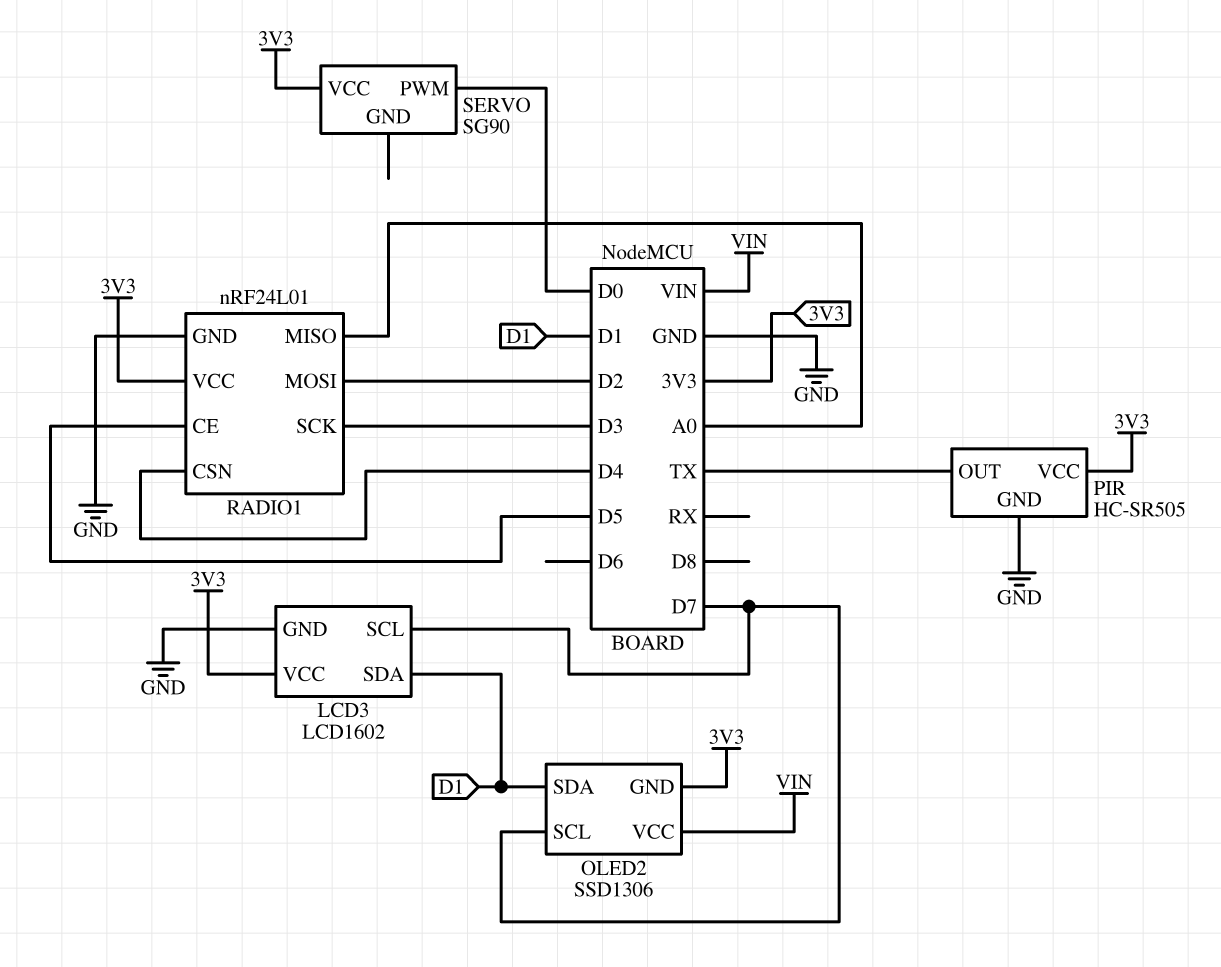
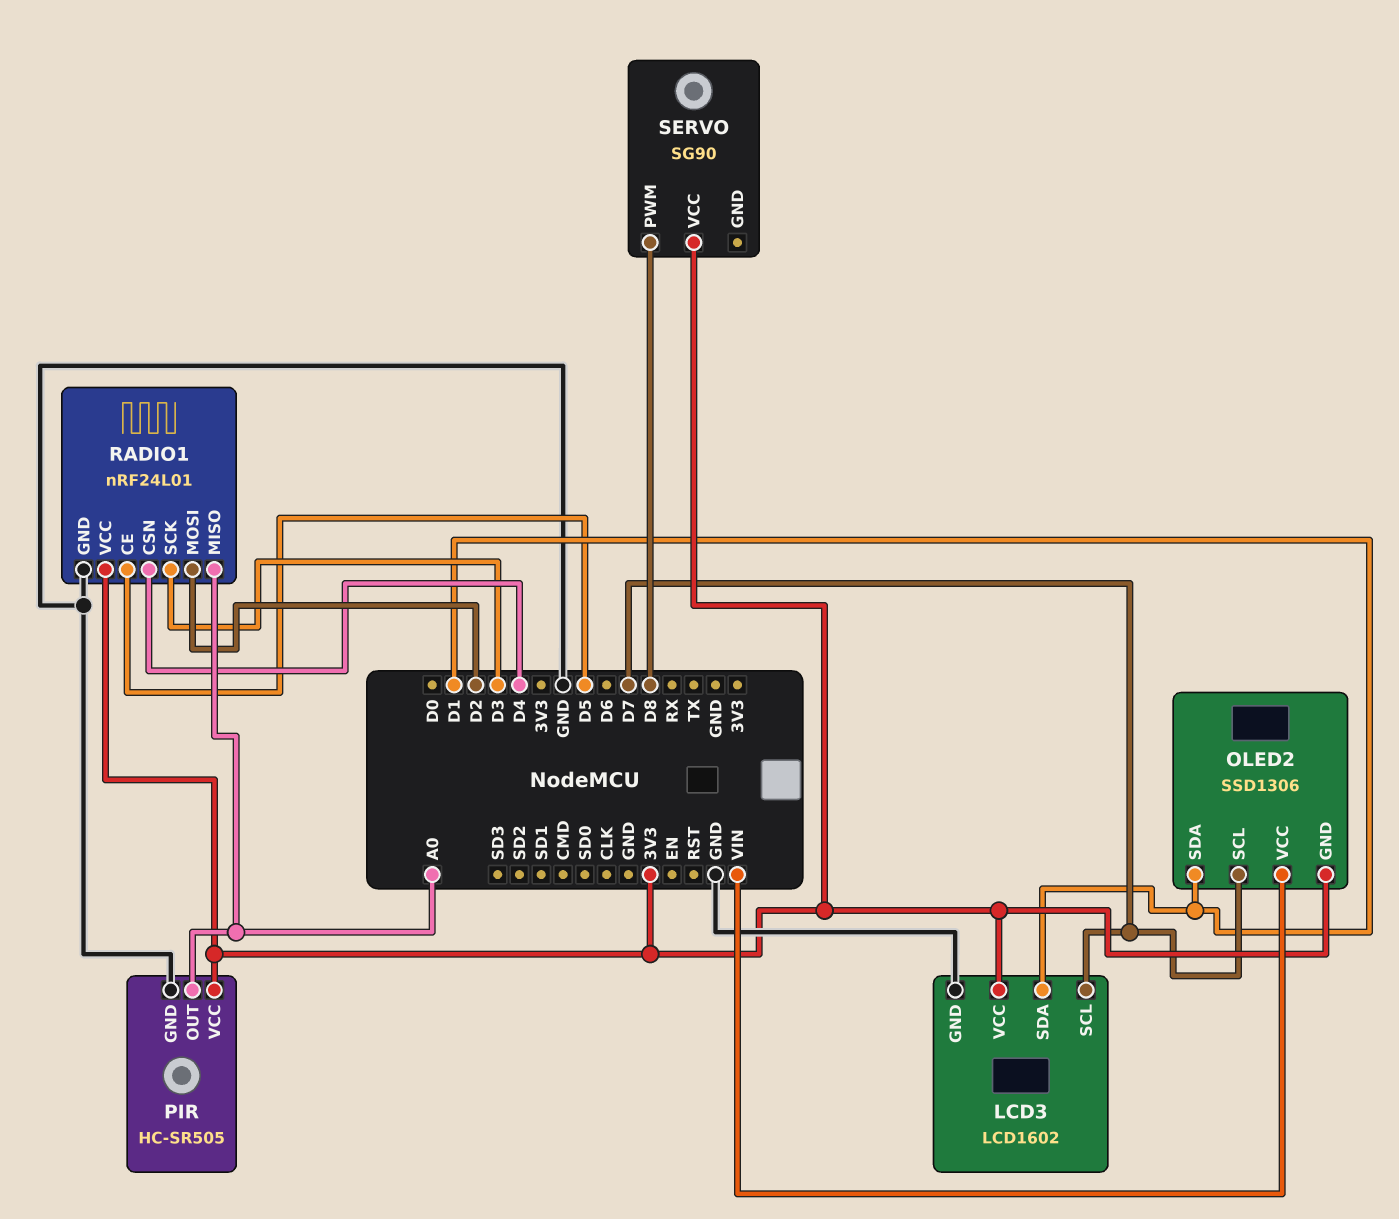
PIR pin OUT: TX -> A0
SERVO pin PWM: D0 -> D8

